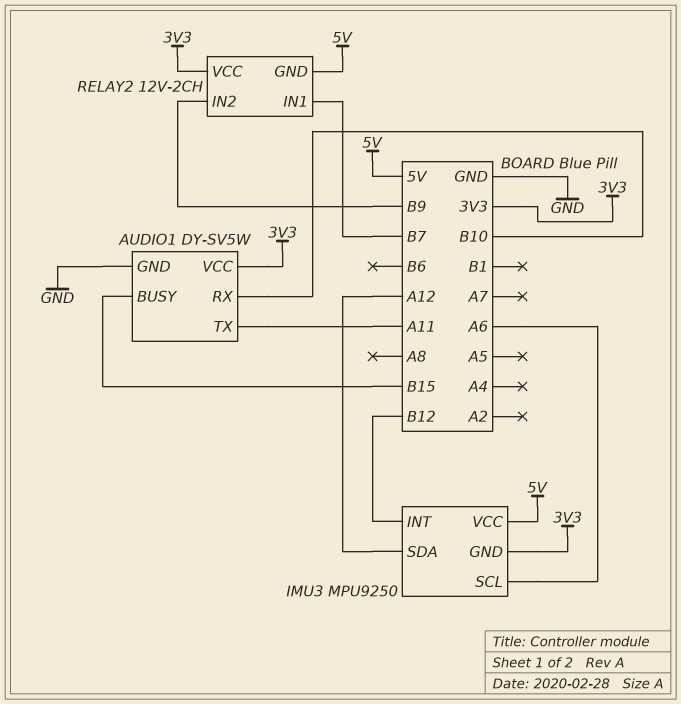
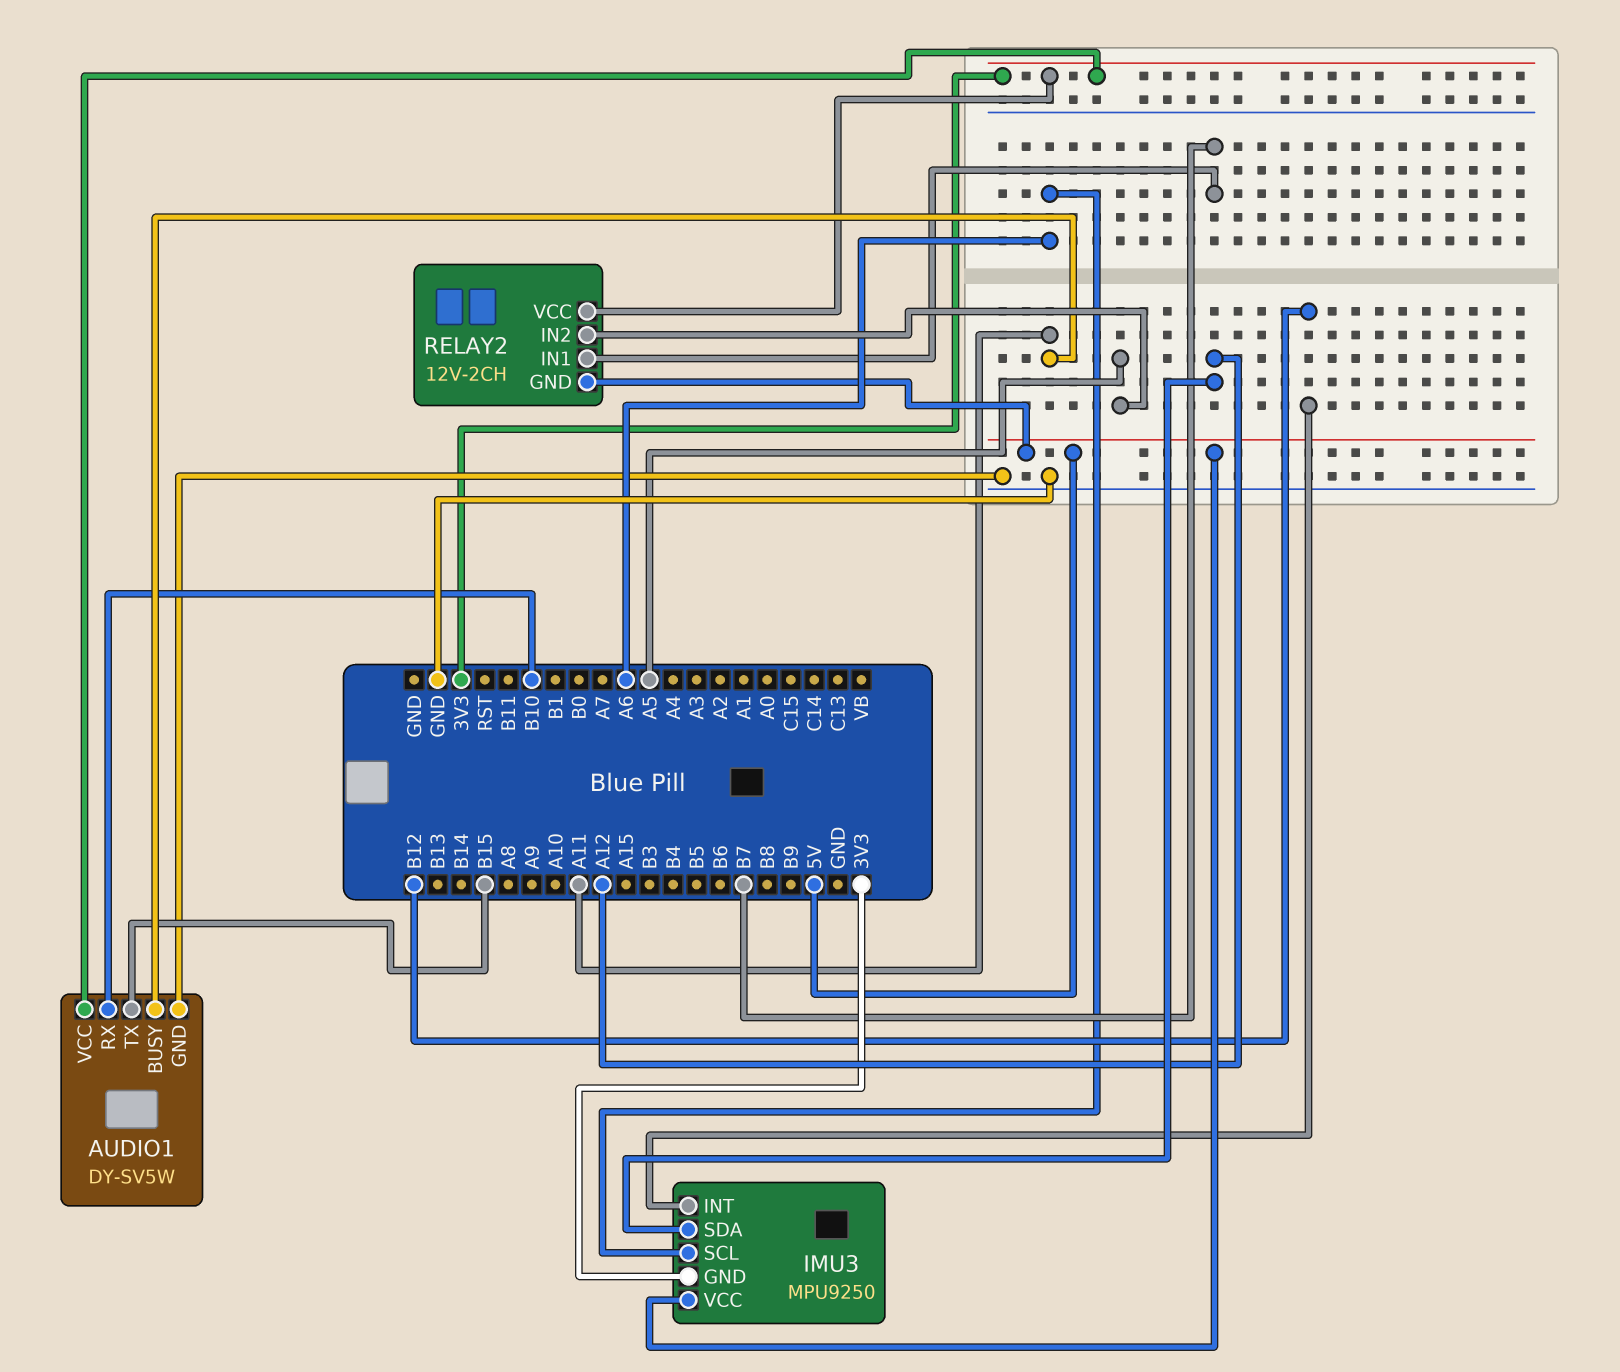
AUDIO1 pin BUSY: B15 -> A11
AUDIO1 pin TX: A11 -> B15
RELAY2 pin IN2: B9 -> A5

